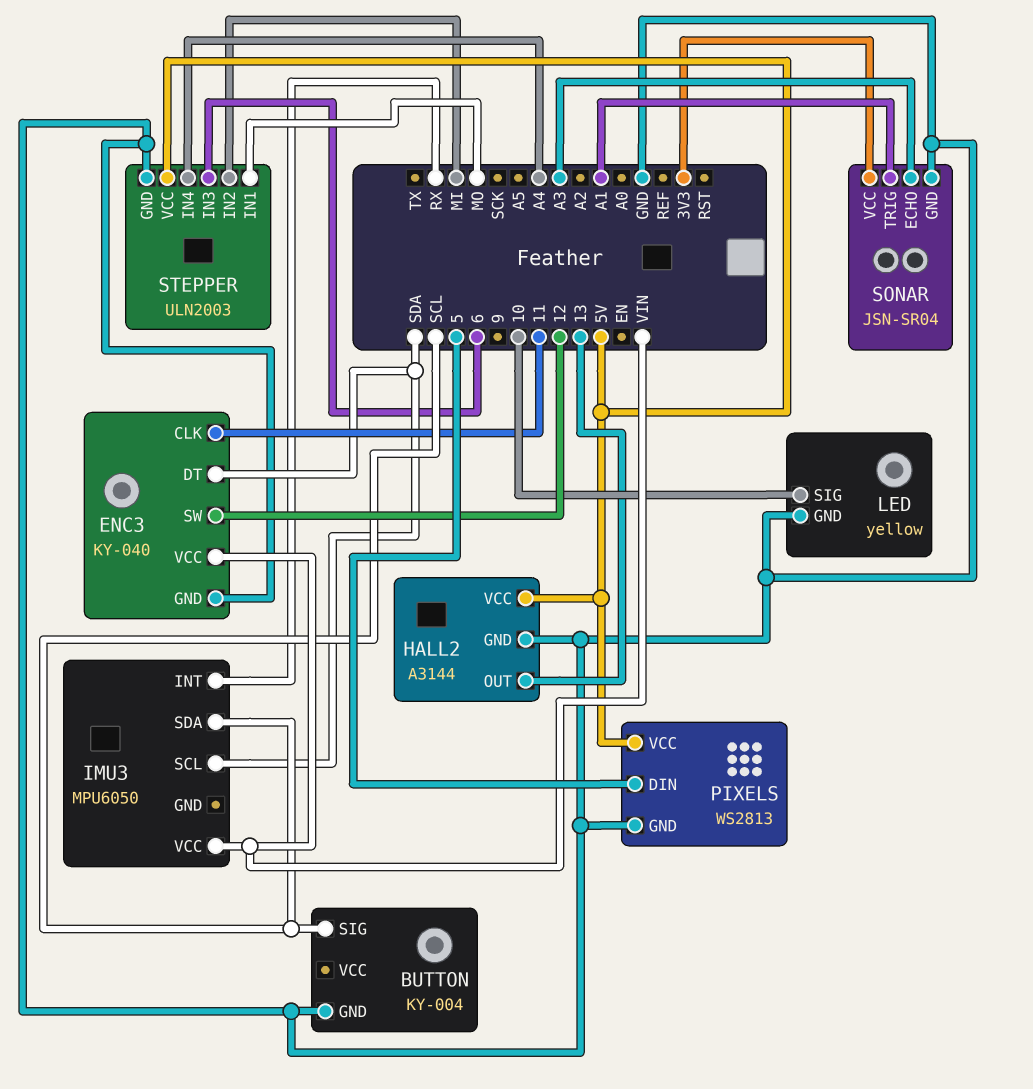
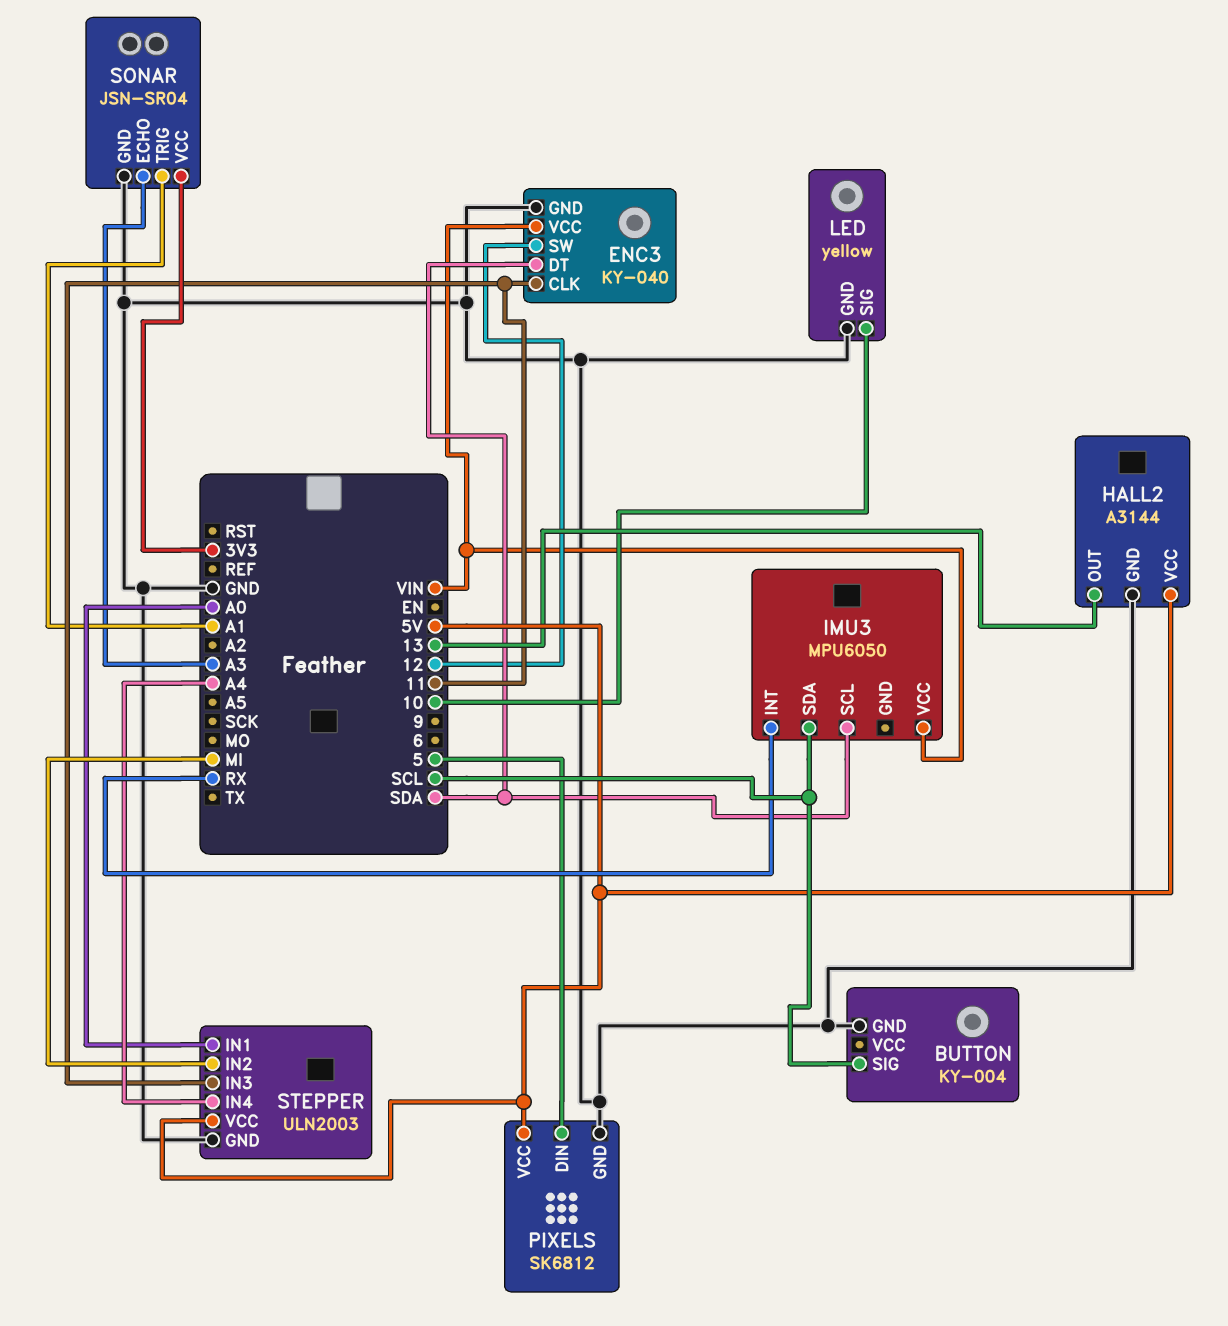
PIXELS: WS2813 -> SK6812
STEPPER pin IN1: MO -> A0
STEPPER pin IN3: 6 -> 11

